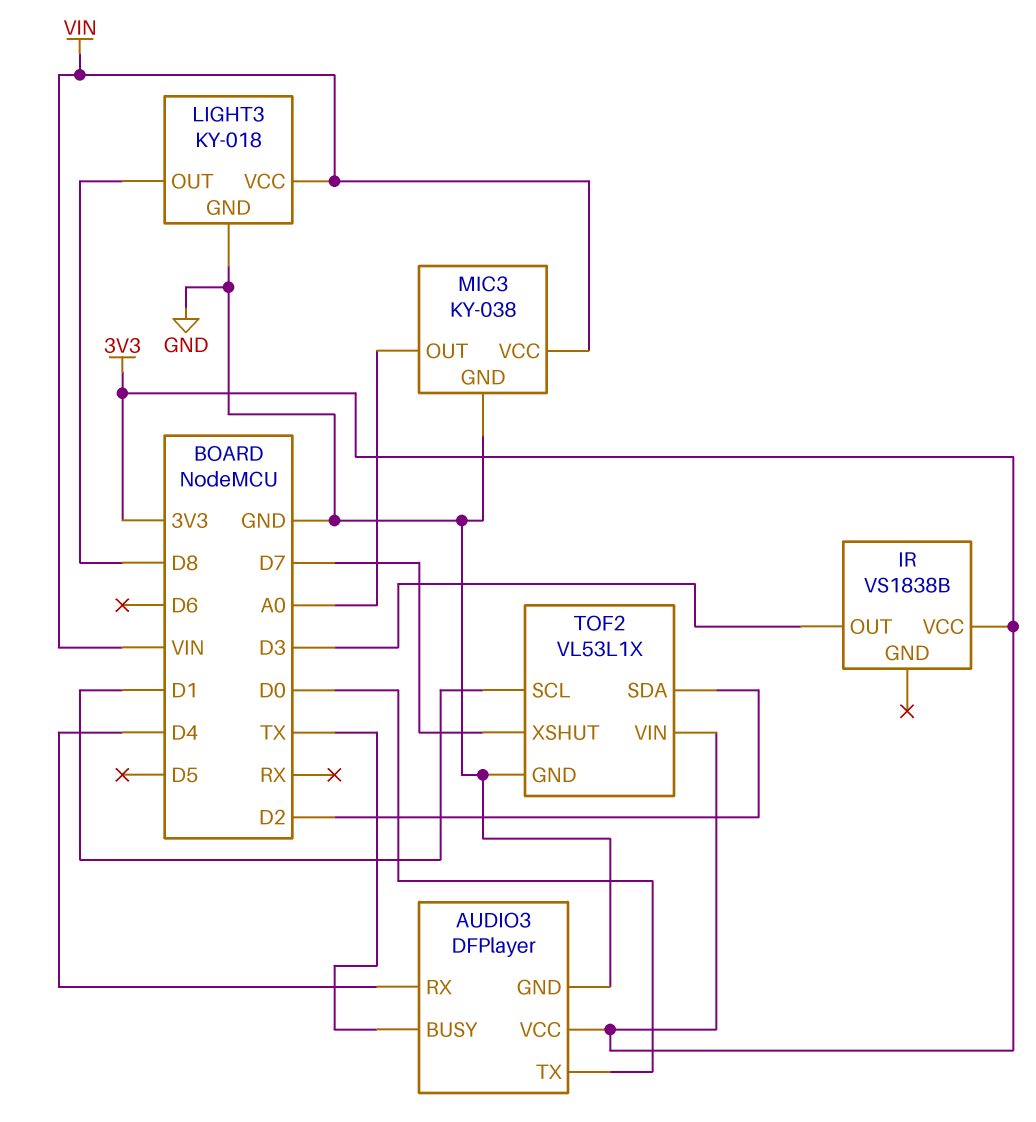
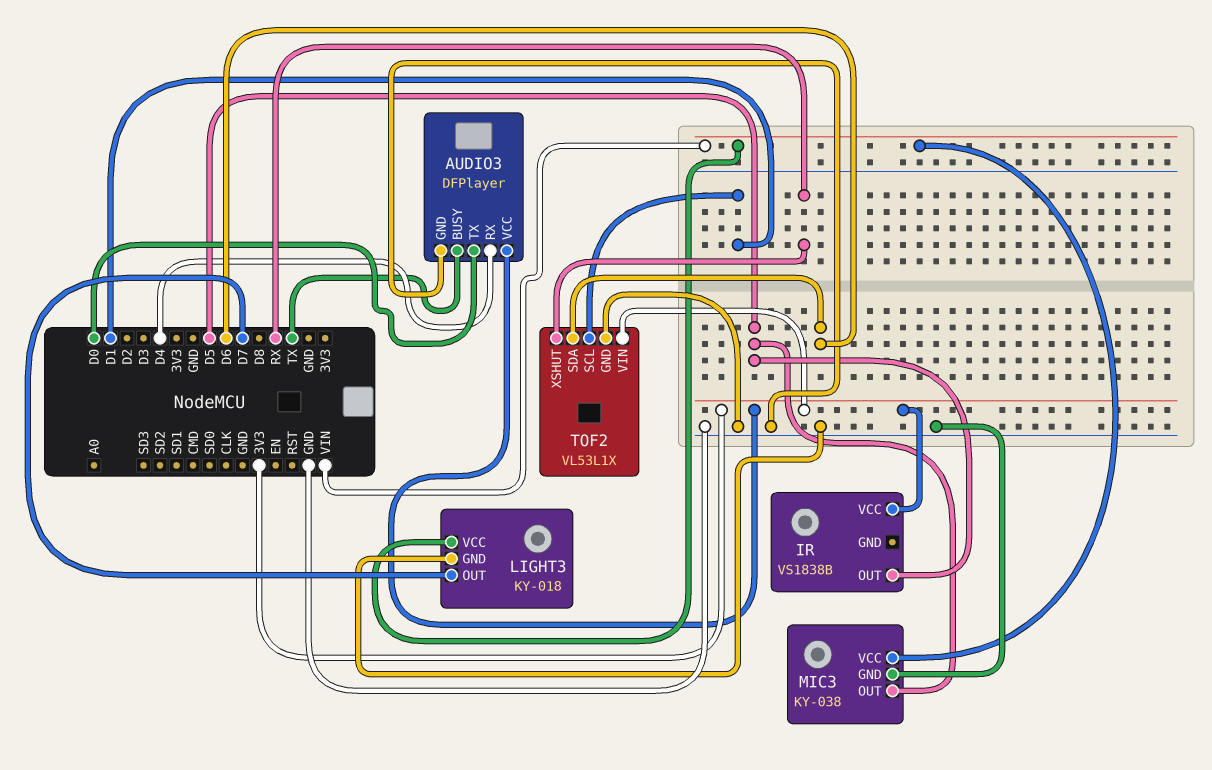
IR pin OUT: D3 -> D5
LIGHT3 pin OUT: D8 -> D7
MIC3 pin OUT: A0 -> D5
TOF2 pin SDA: D2 -> D6
TOF2 pin XSHUT: D7 -> RX

